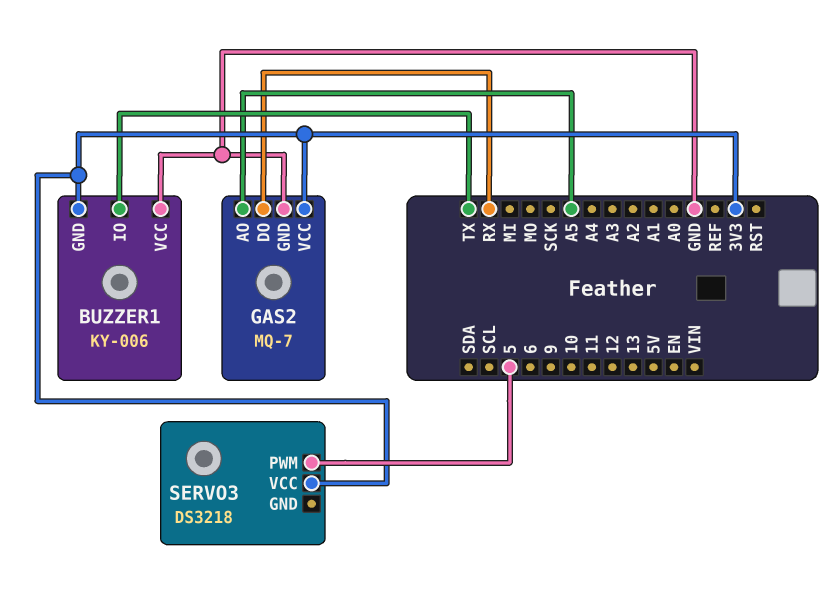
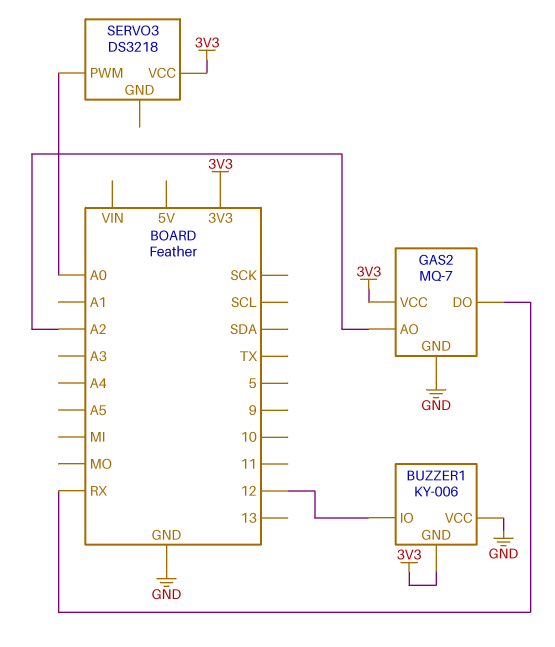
BUZZER1 pin IO: TX -> 12
GAS2 pin AO: A5 -> A2
SERVO3 pin PWM: 5 -> A0

